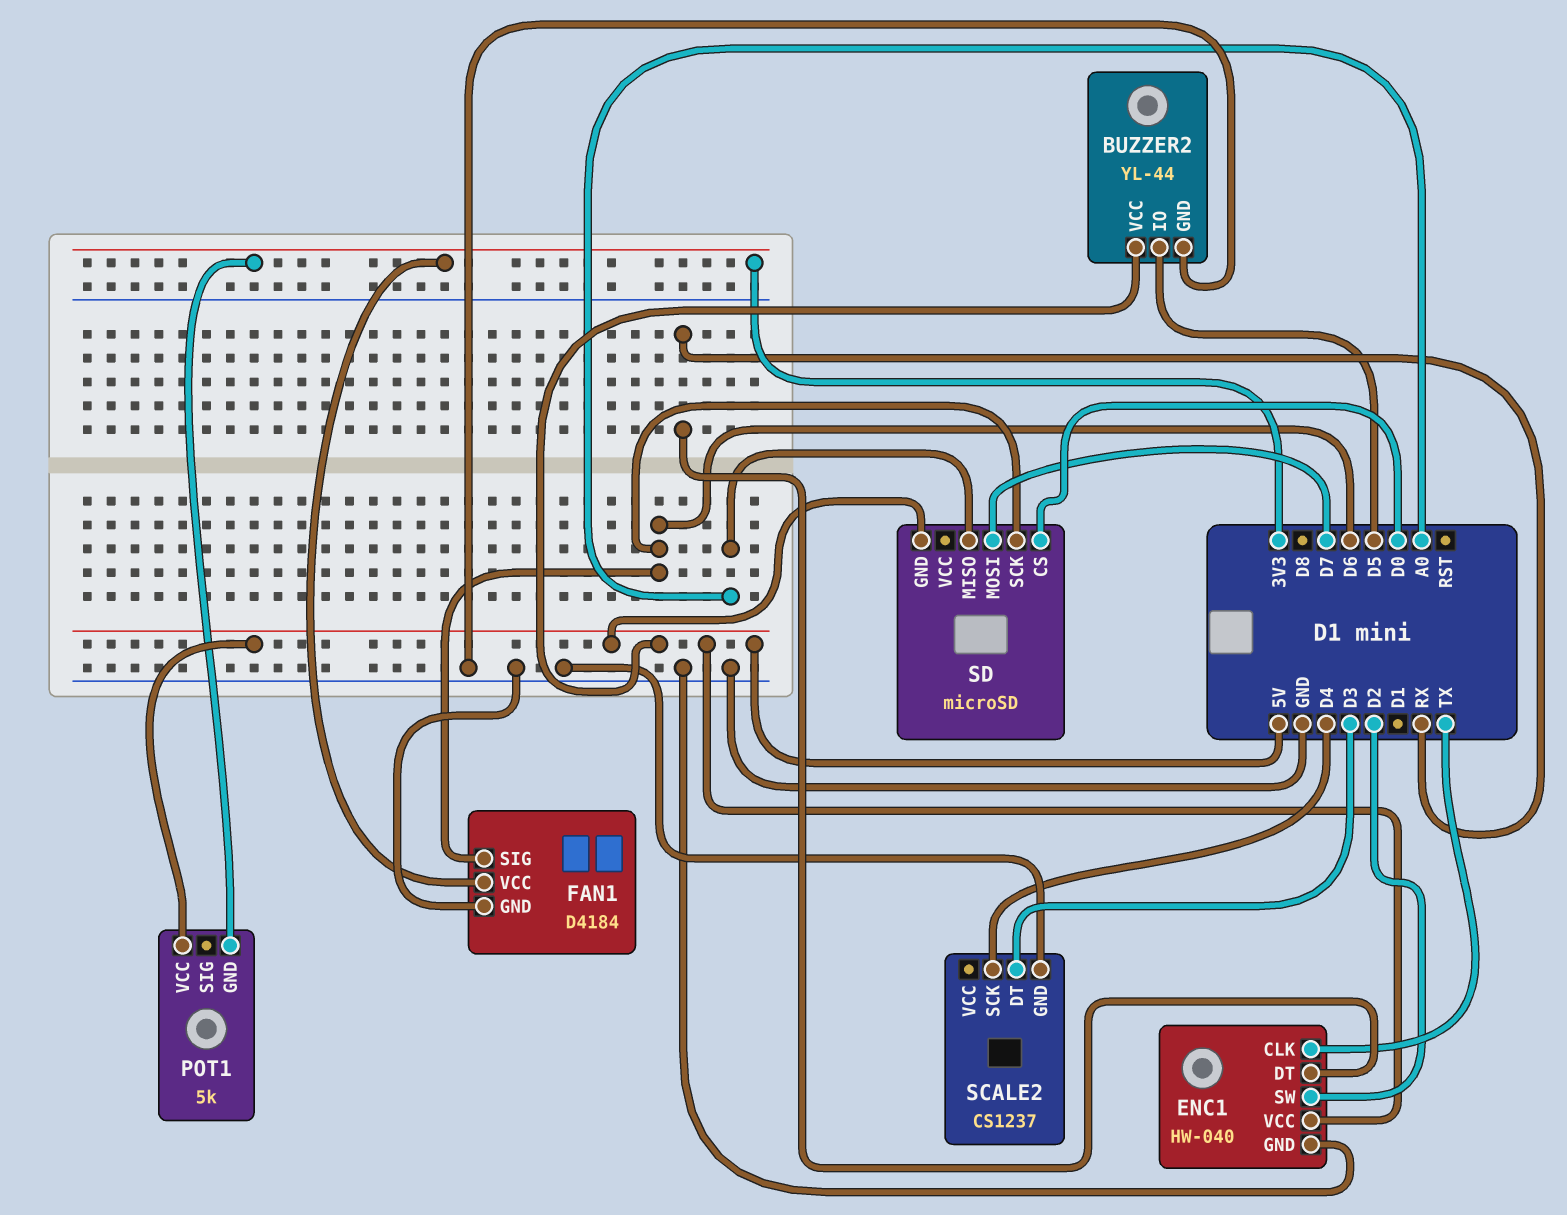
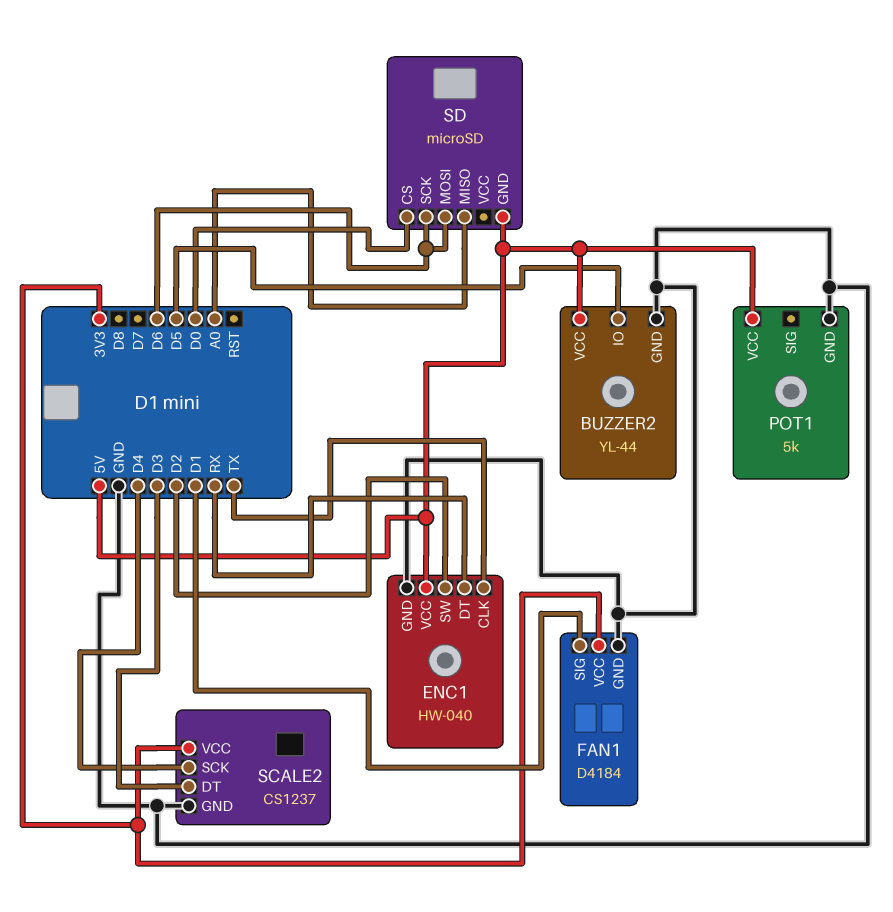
FAN1 pin SIG: D6 -> D1
POT1 pin GND: 3V3 -> GND
SCALE2 pin VCC: none -> 3V3
SD pin MOSI: D7 -> D6

